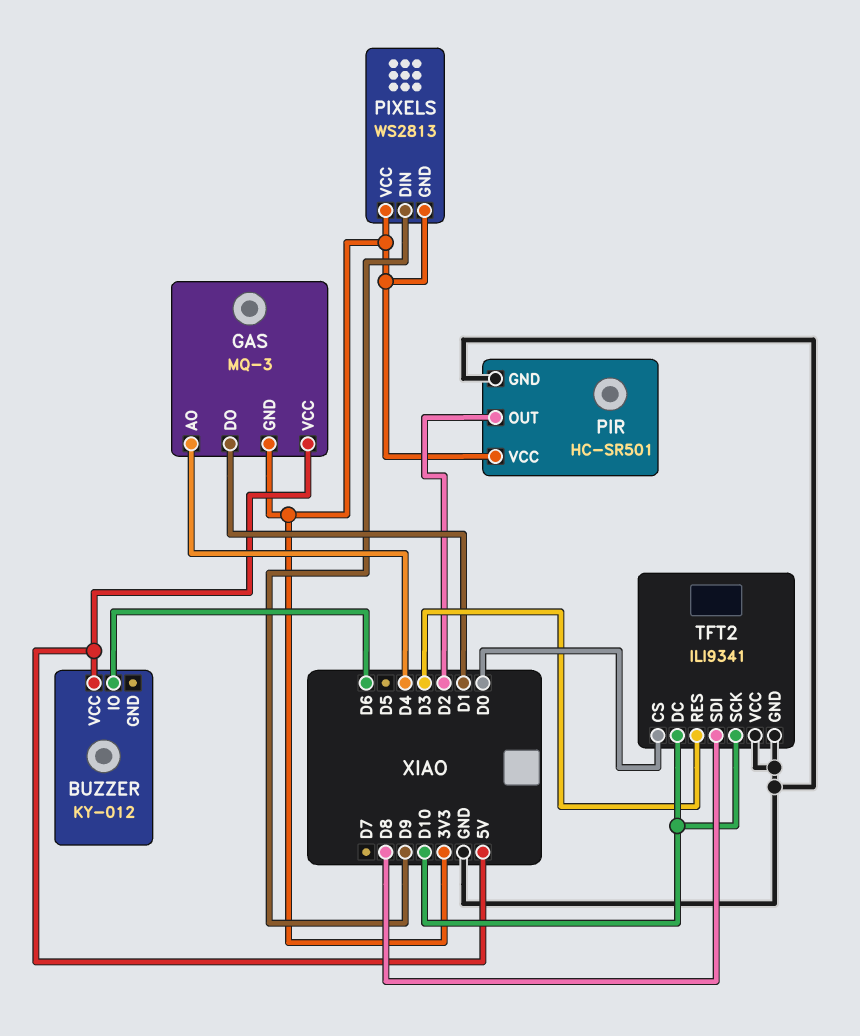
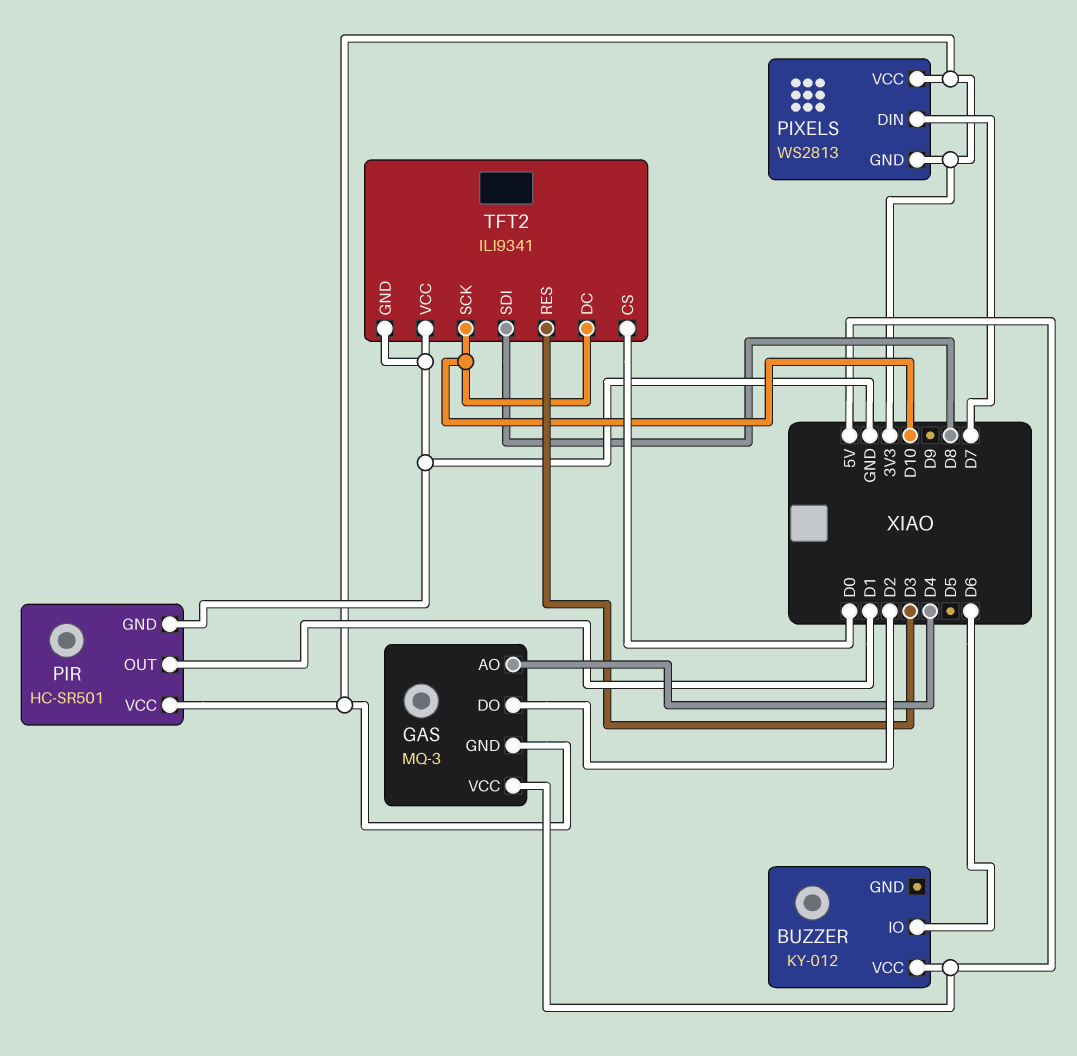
GAS pin DO: D1 -> D2
PIR pin OUT: D2 -> D1
PIXELS pin DIN: D9 -> D7

